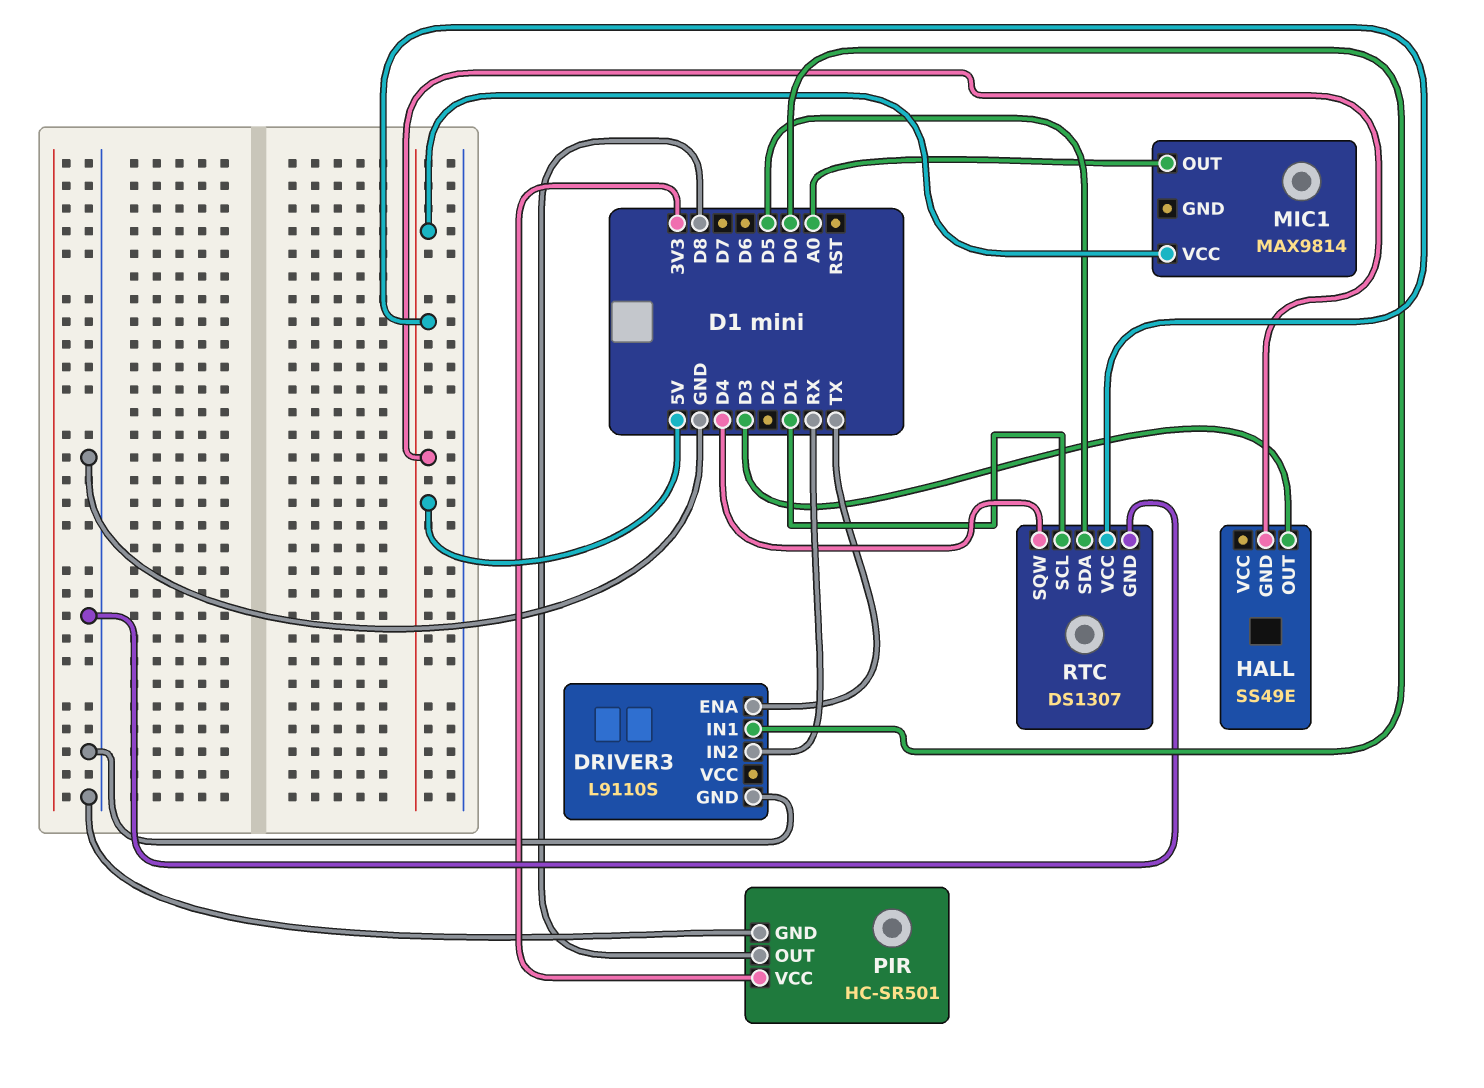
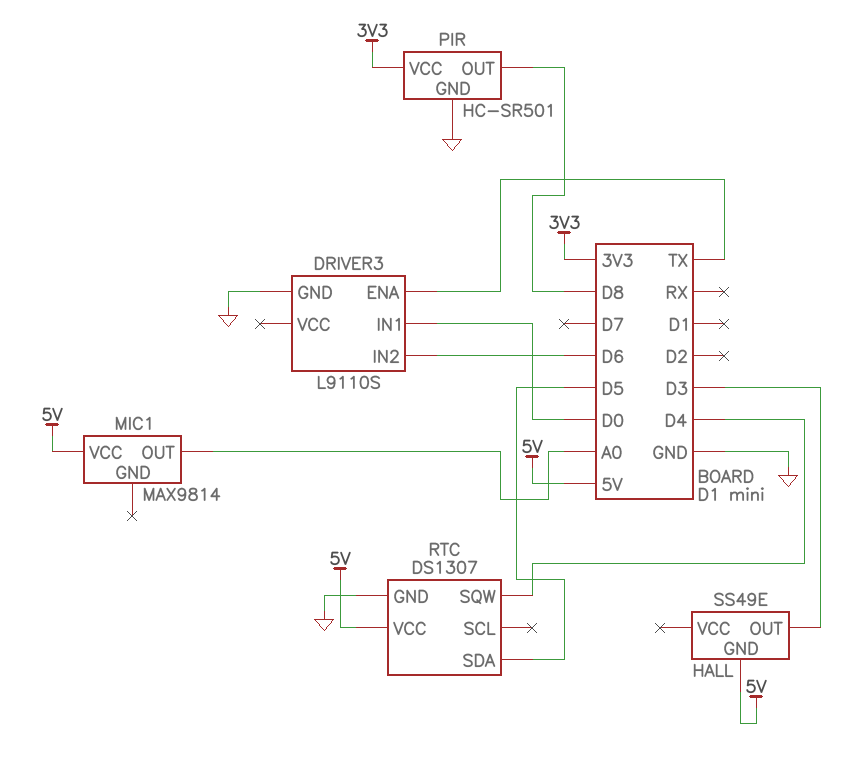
DRIVER3 pin IN2: RX -> D6
RTC pin SCL: D1 -> none

